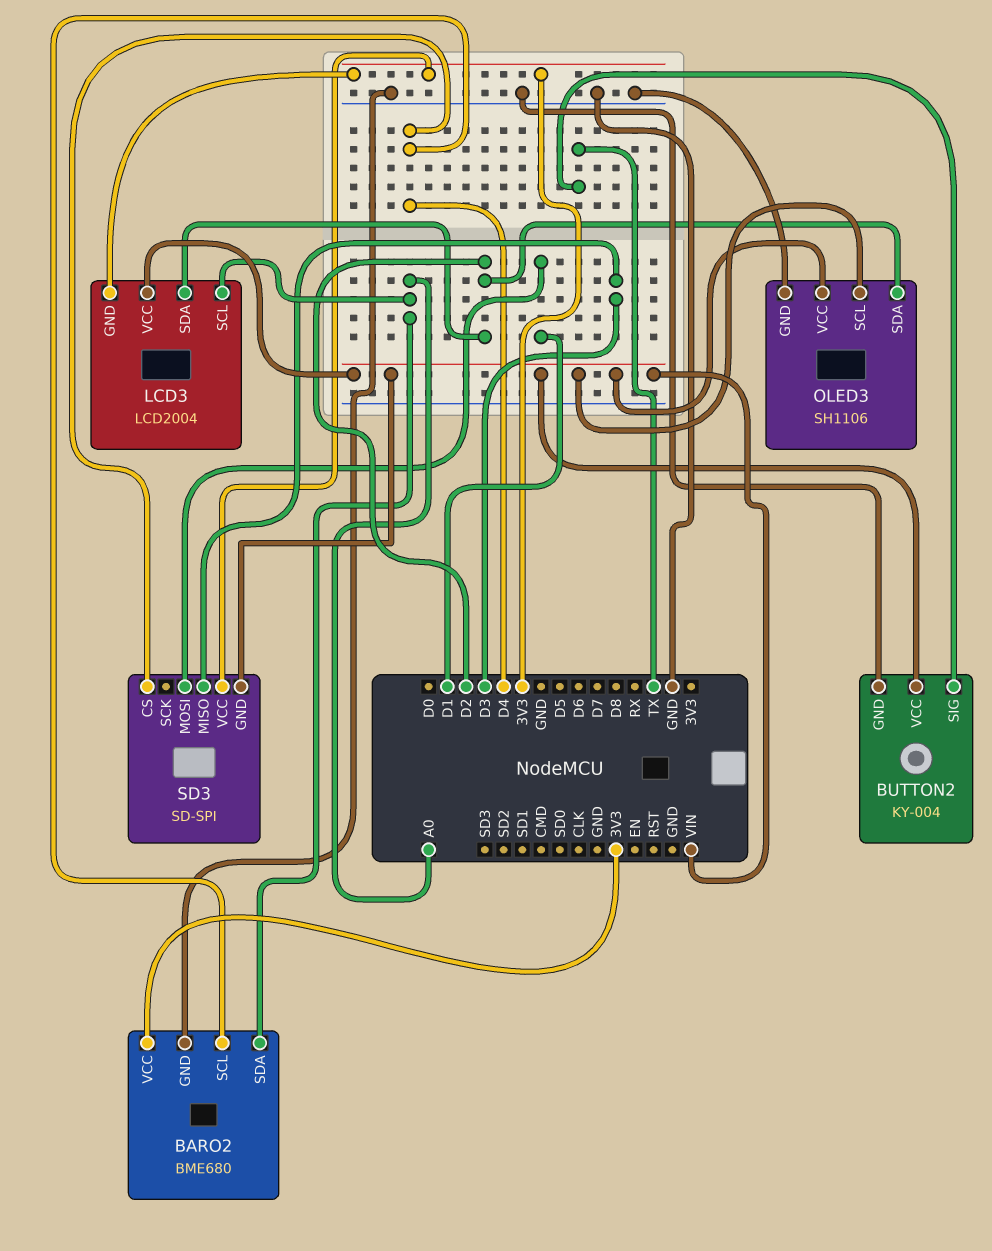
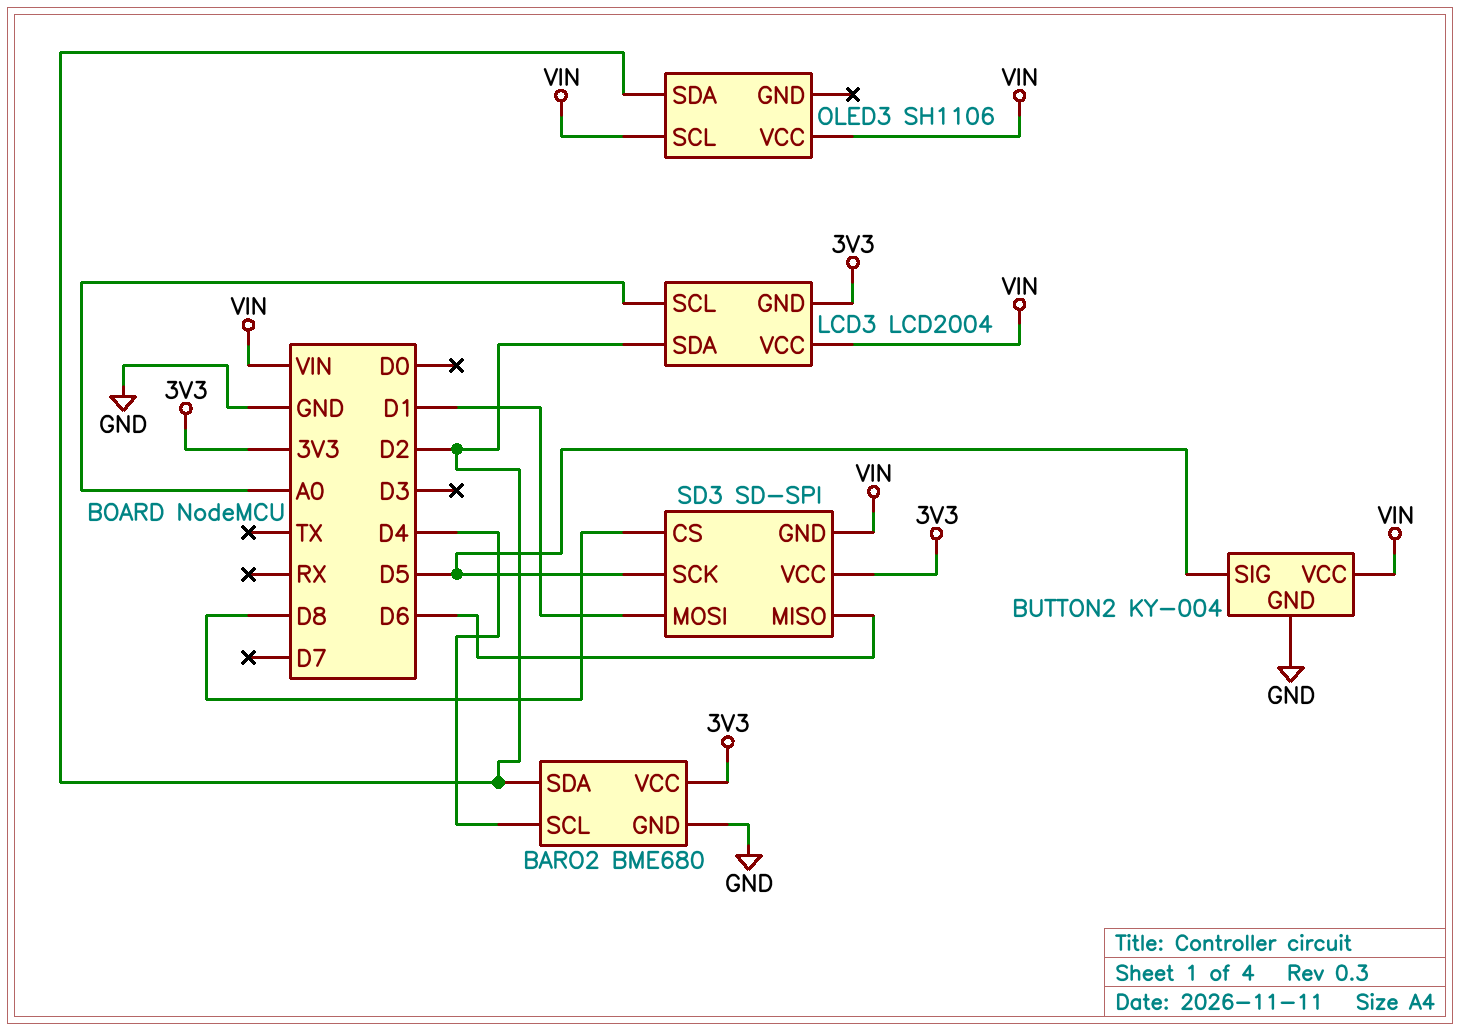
BARO2 pin SDA: A0 -> D2
BUTTON2 pin SIG: TX -> D5
OLED3 pin GND: GND -> none
SD3 pin CS: D4 -> D8
SD3 pin MISO: D3 -> D6
SD3 pin SCK: none -> D5

